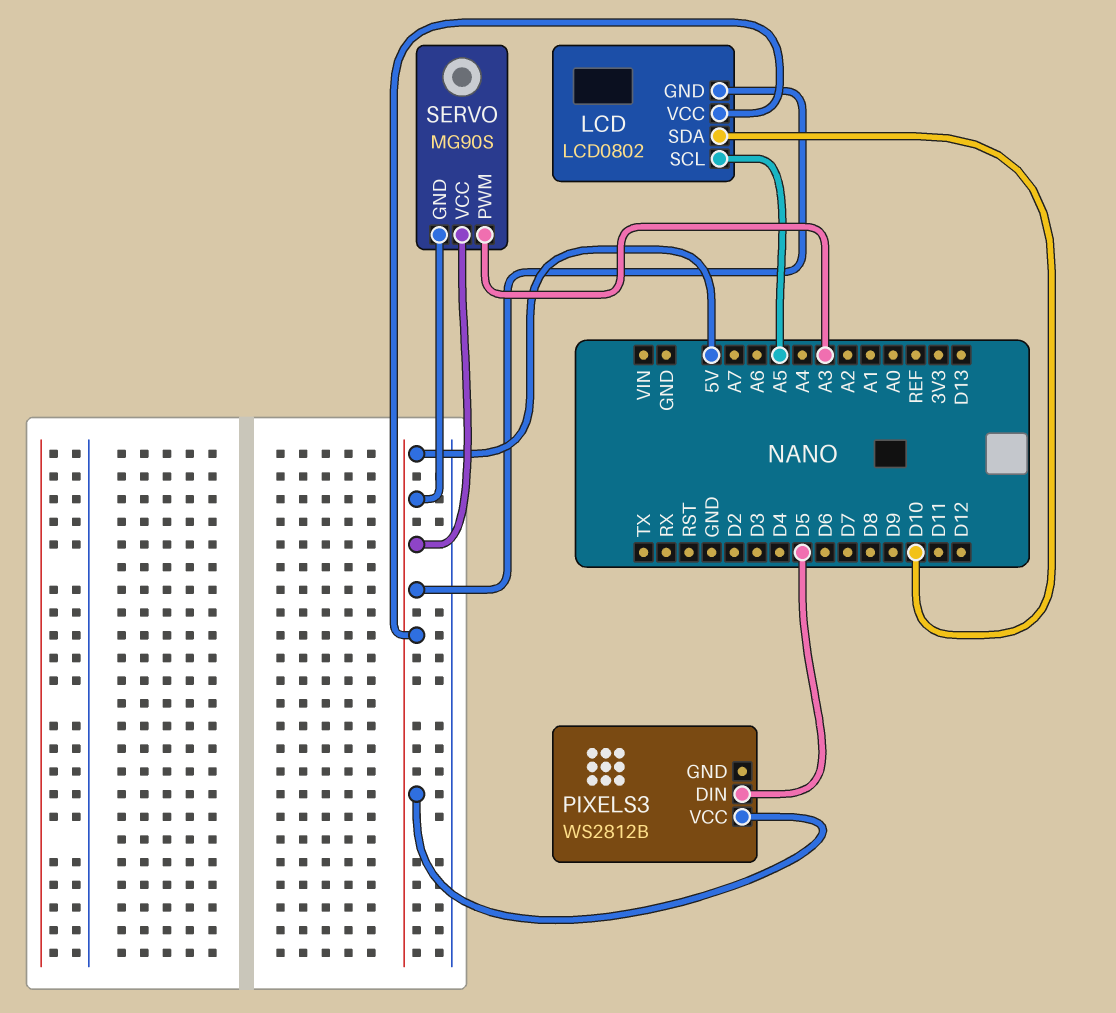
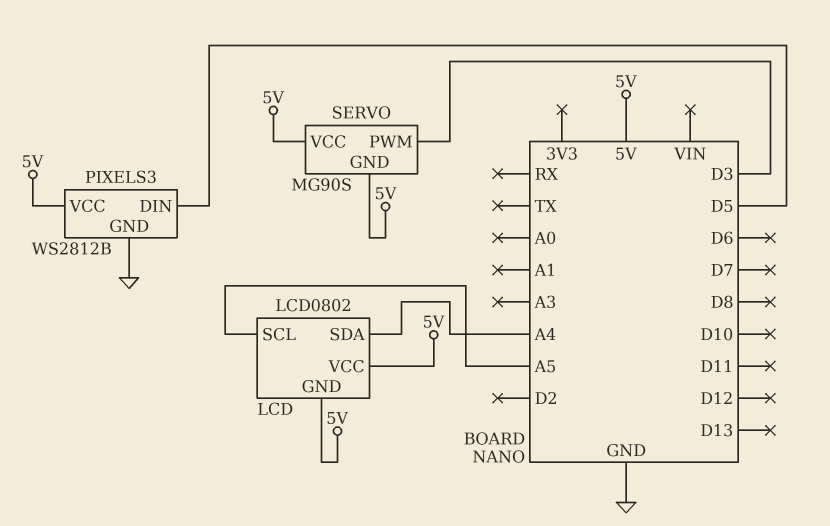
LCD pin SDA: D10 -> A4
PIXELS3 pin GND: none -> GND
SERVO pin PWM: A3 -> D3

